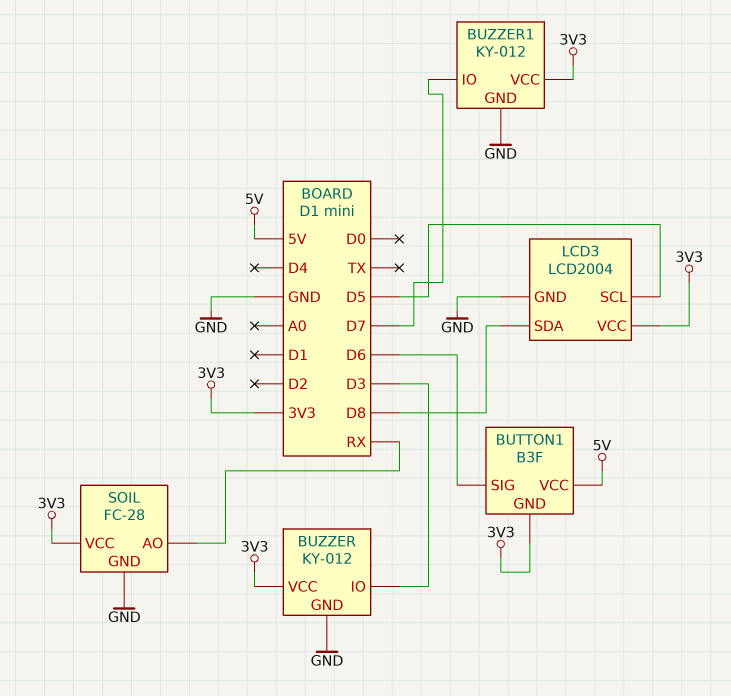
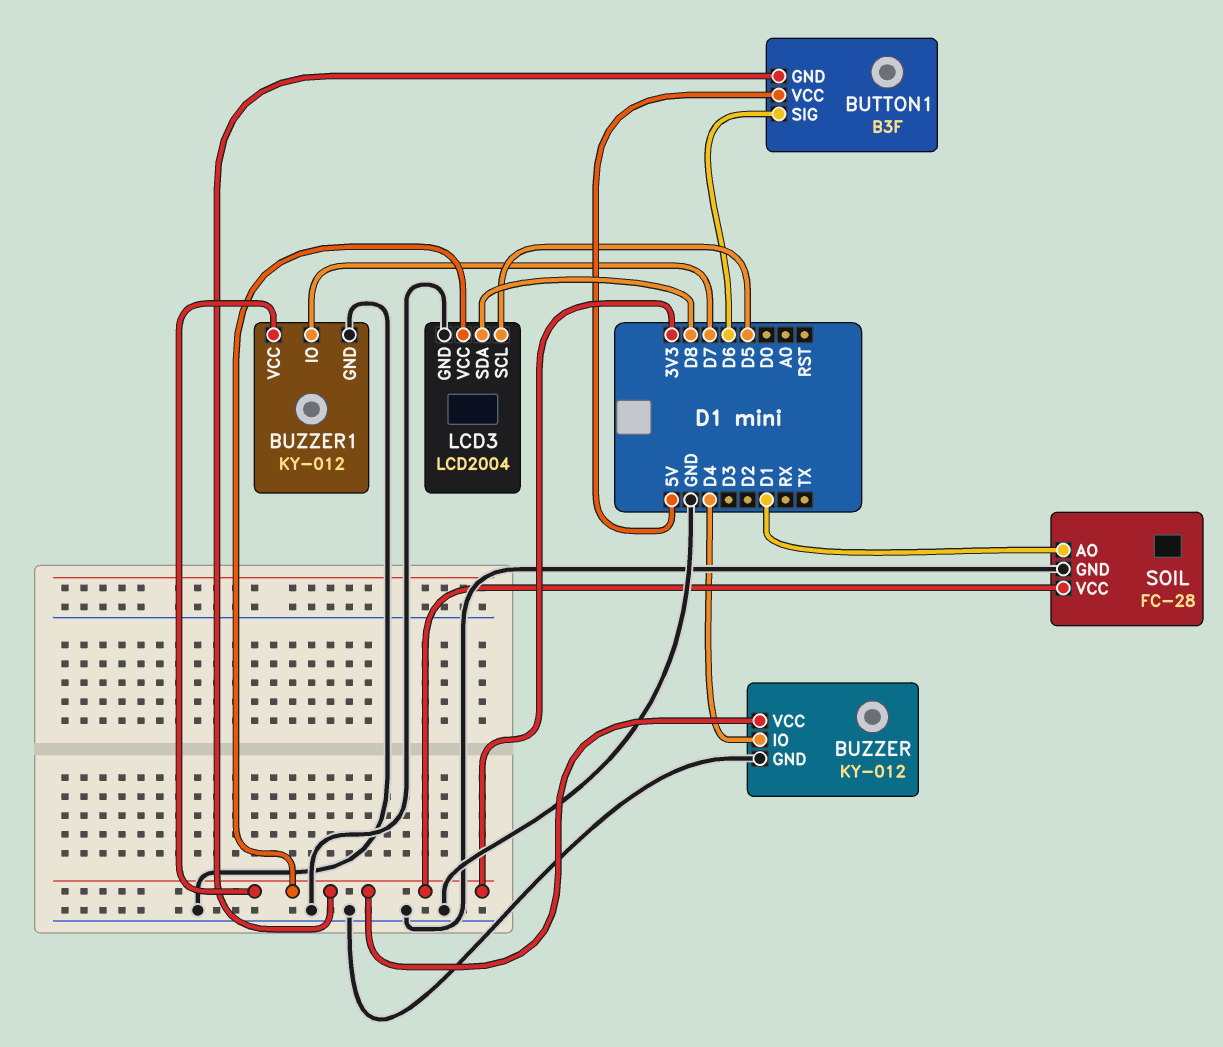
BUZZER pin IO: D3 -> D4
SOIL pin AO: RX -> D1

